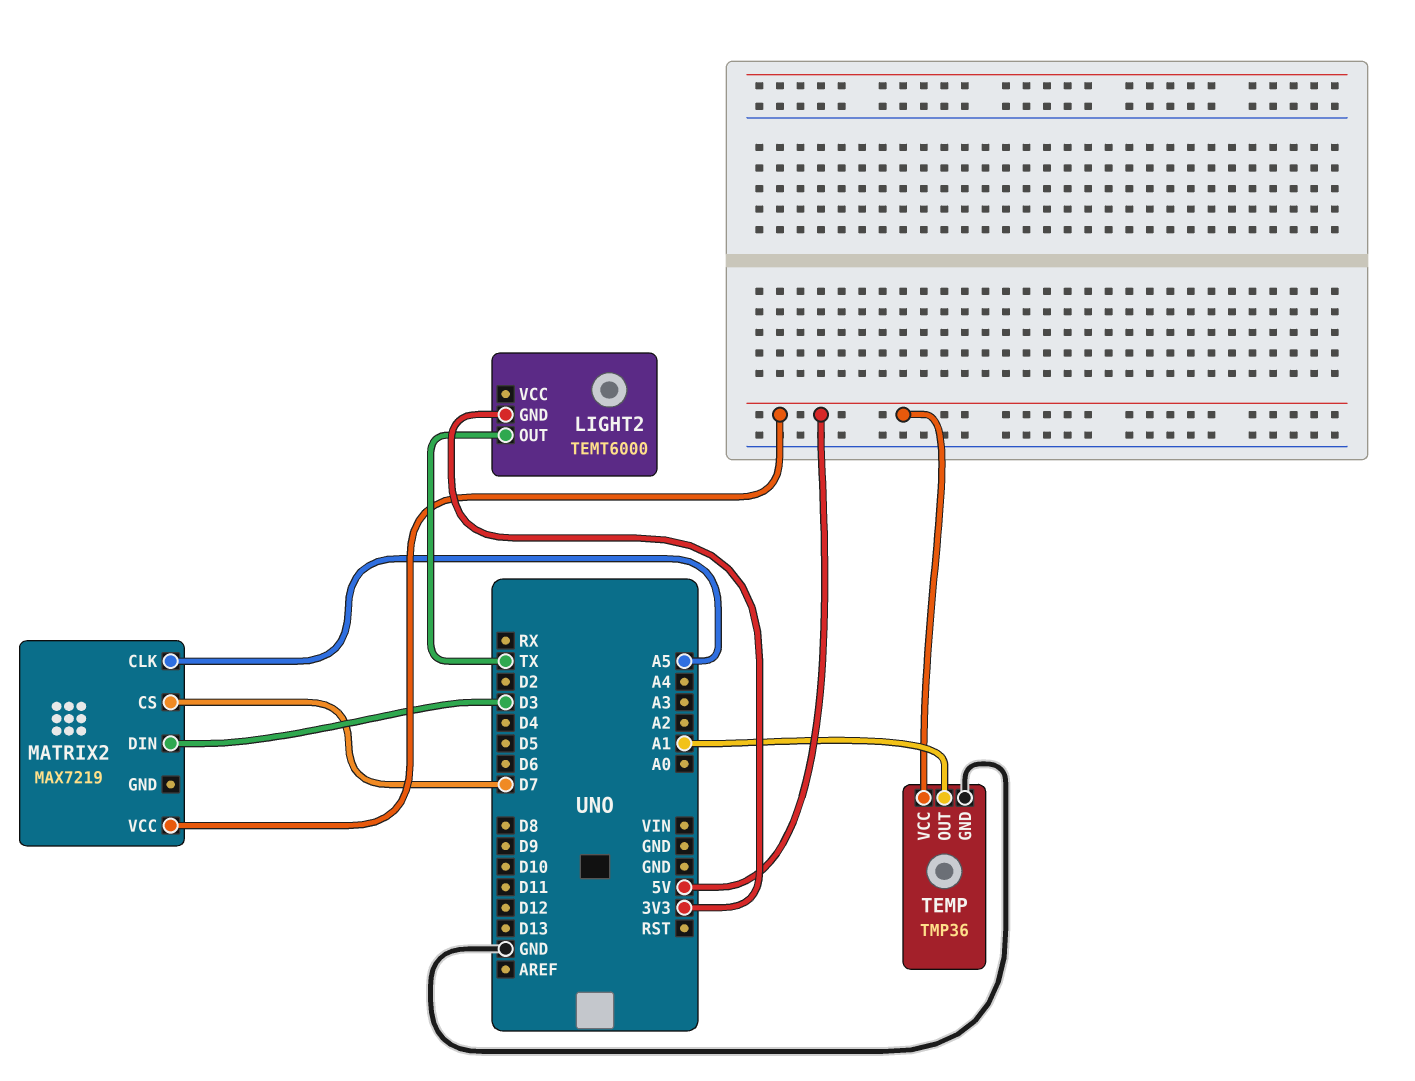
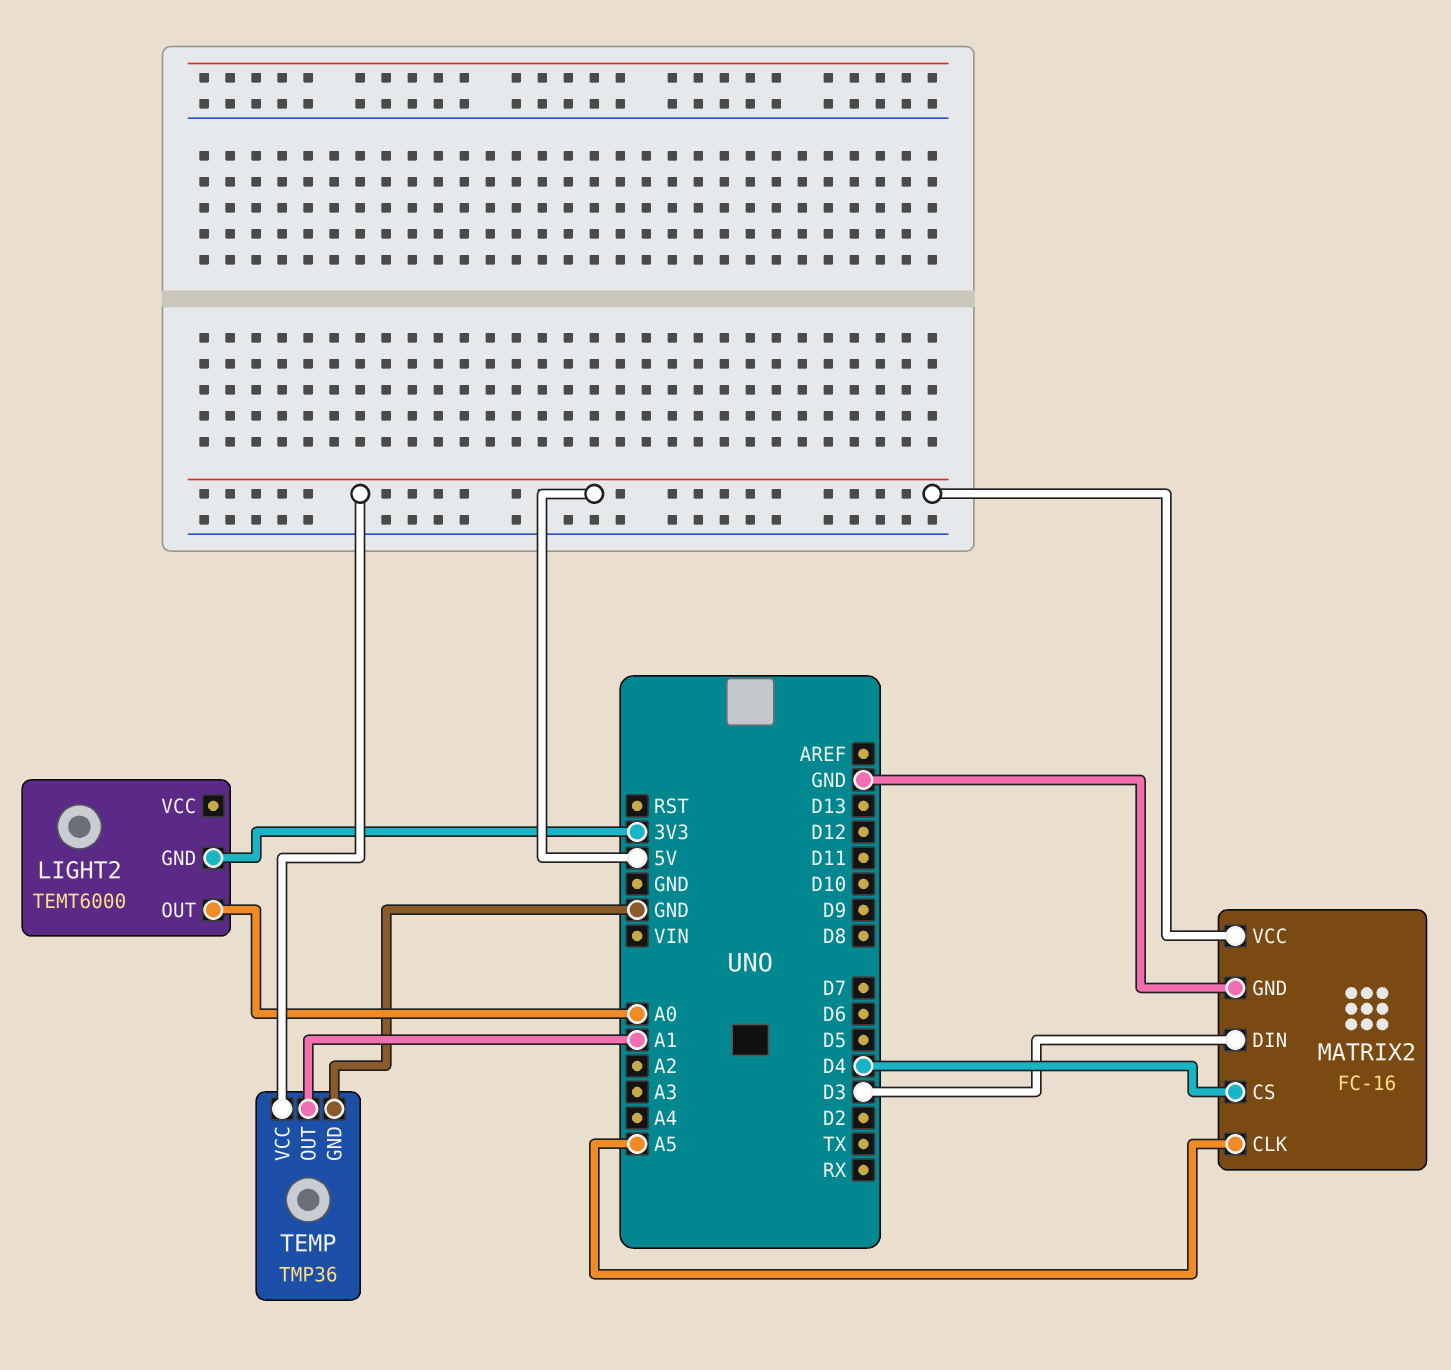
LIGHT2 pin OUT: TX -> A0
MATRIX2: MAX7219 -> FC-16
MATRIX2 pin CS: D7 -> D4
MATRIX2 pin GND: none -> GND

